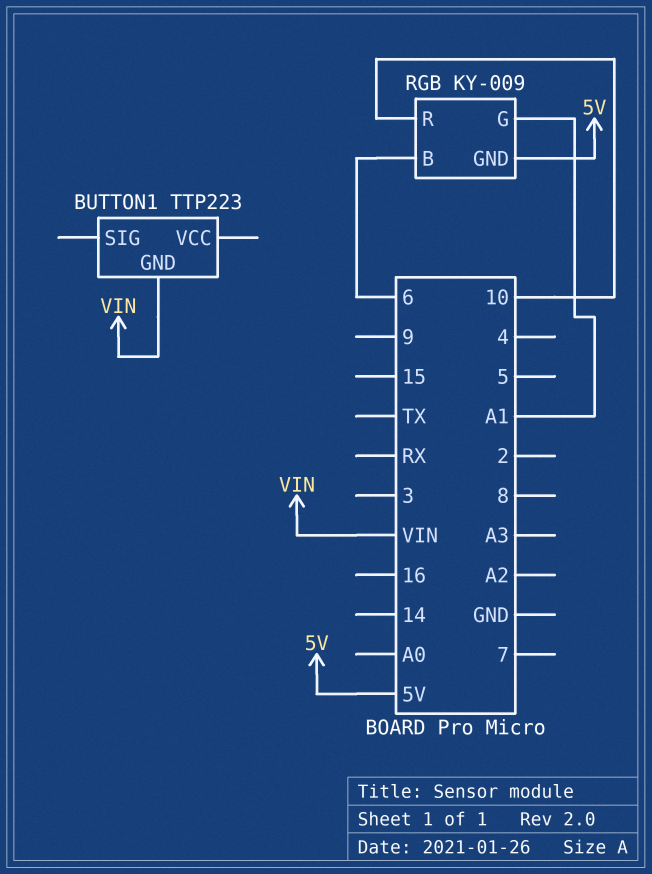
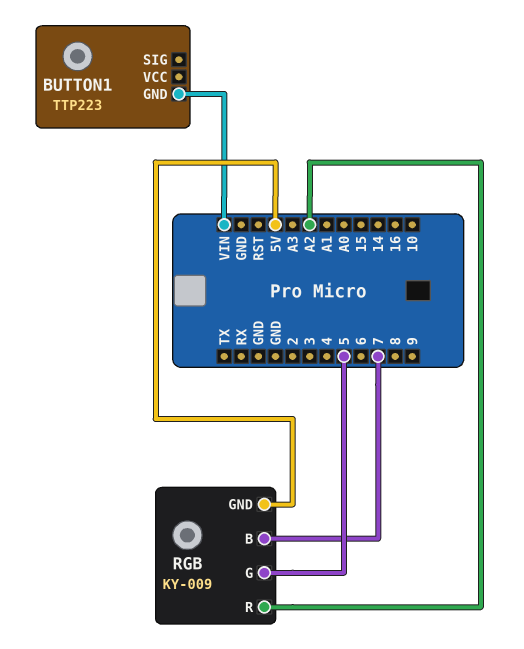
RGB pin B: 6 -> 7
RGB pin G: A1 -> 5
RGB pin R: 10 -> A2

